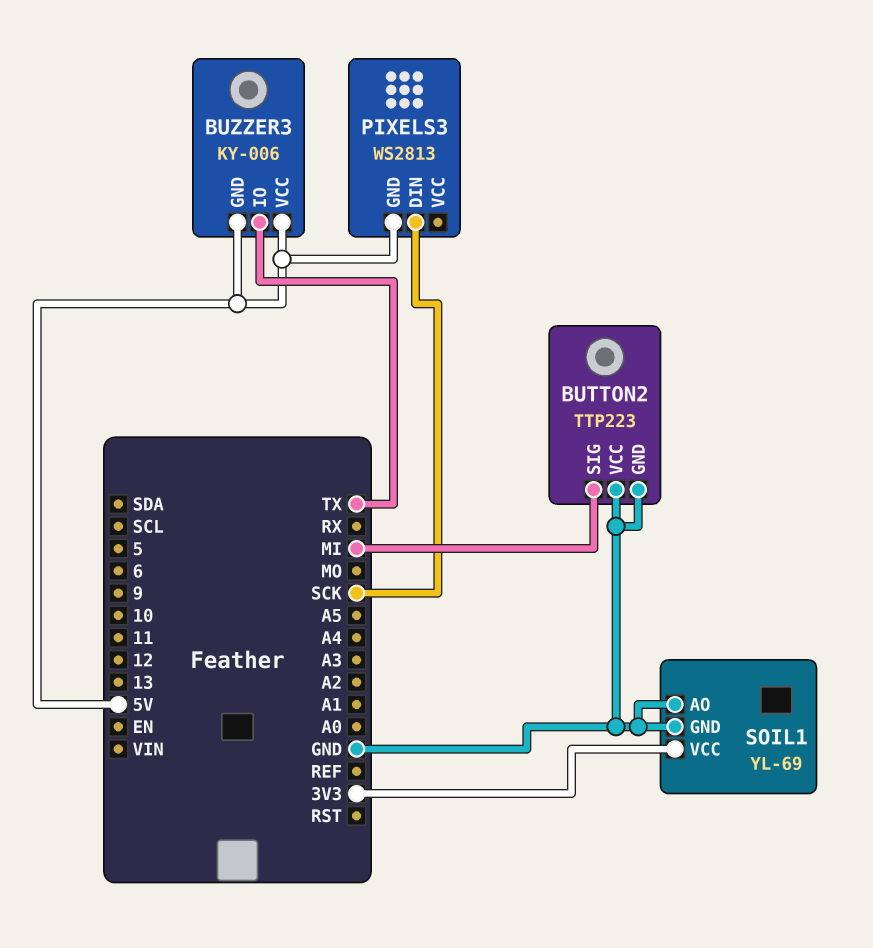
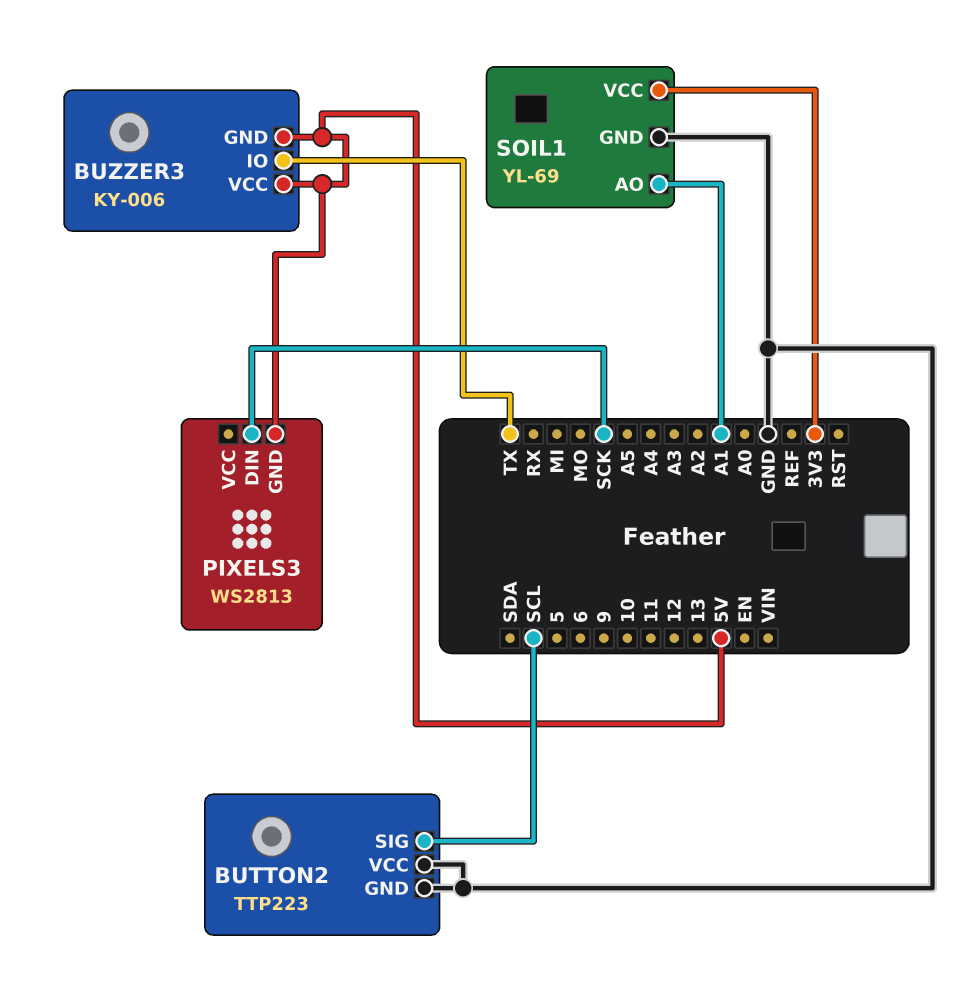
BUTTON2 pin SIG: MI -> SCL
SOIL1 pin AO: GND -> A1

